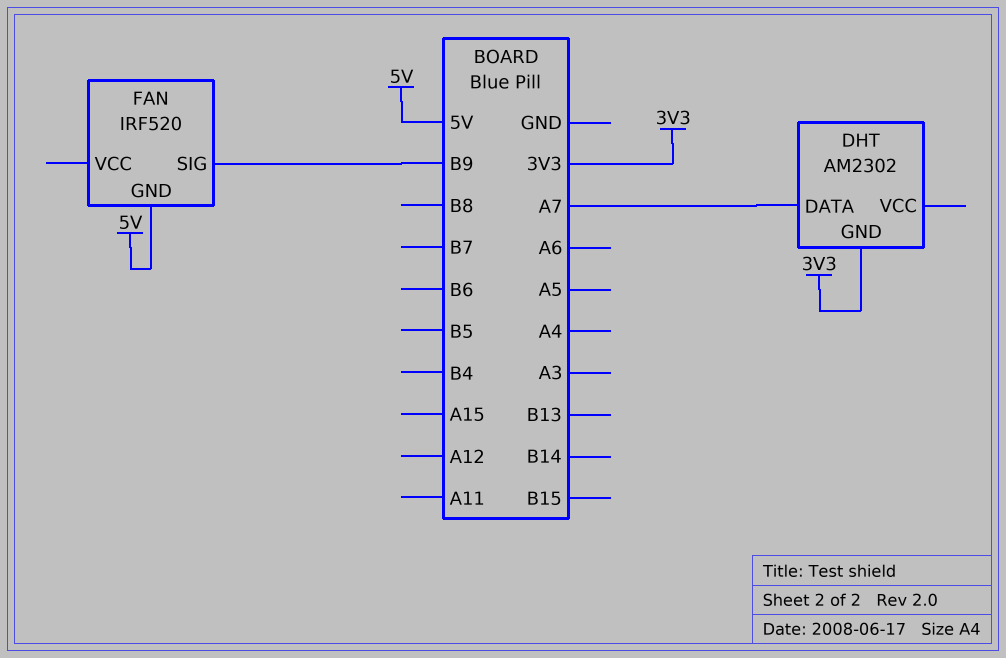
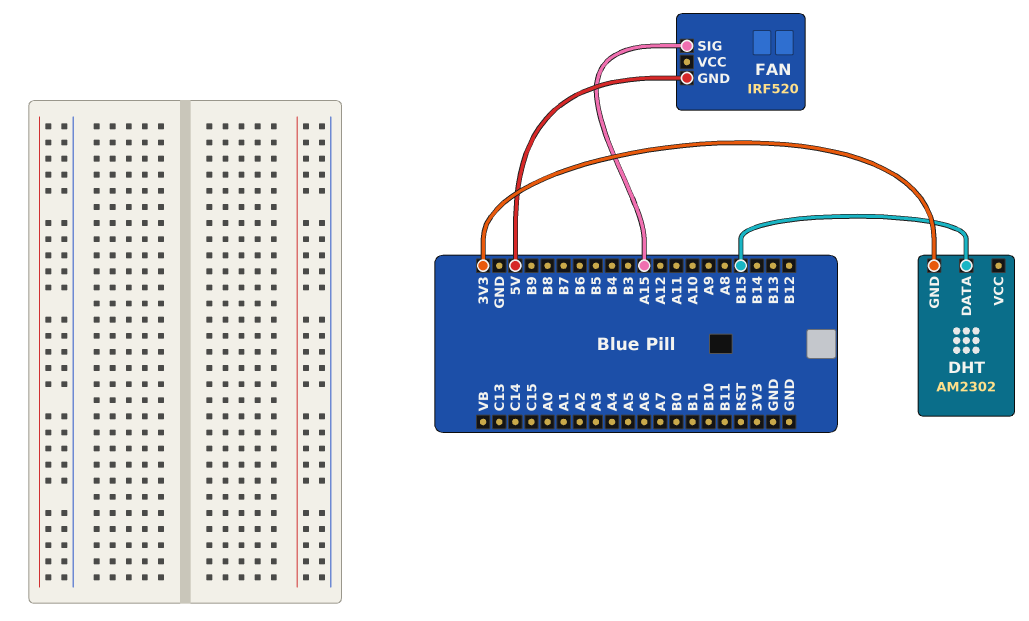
DHT pin DATA: A7 -> B15
FAN pin SIG: B9 -> A15

